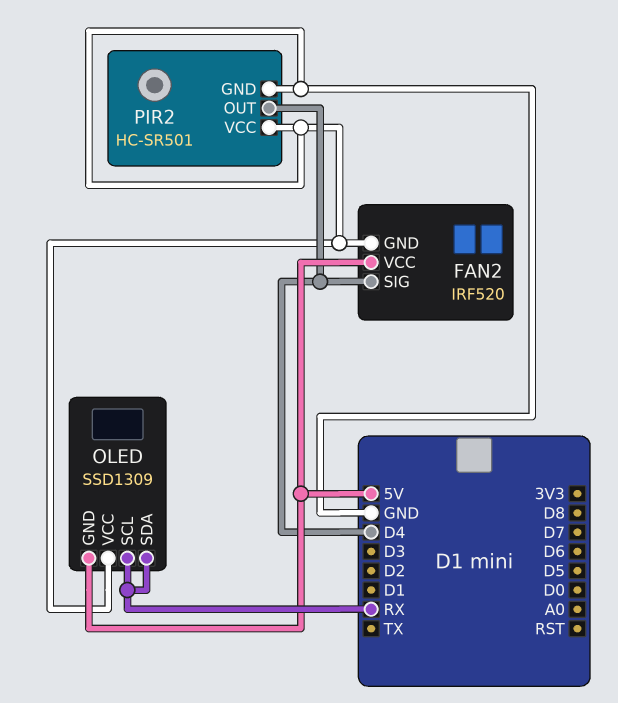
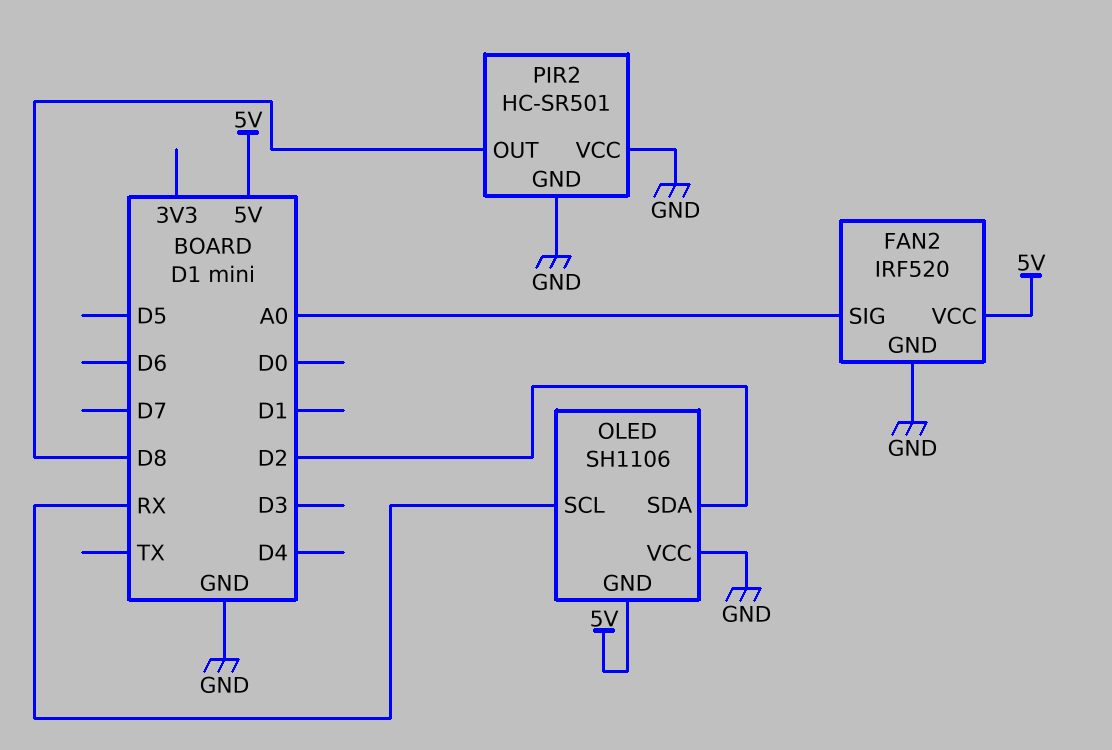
FAN2 pin SIG: D4 -> A0
OLED: SSD1309 -> SH1106
OLED pin SDA: RX -> D2
PIR2 pin OUT: D4 -> D8

